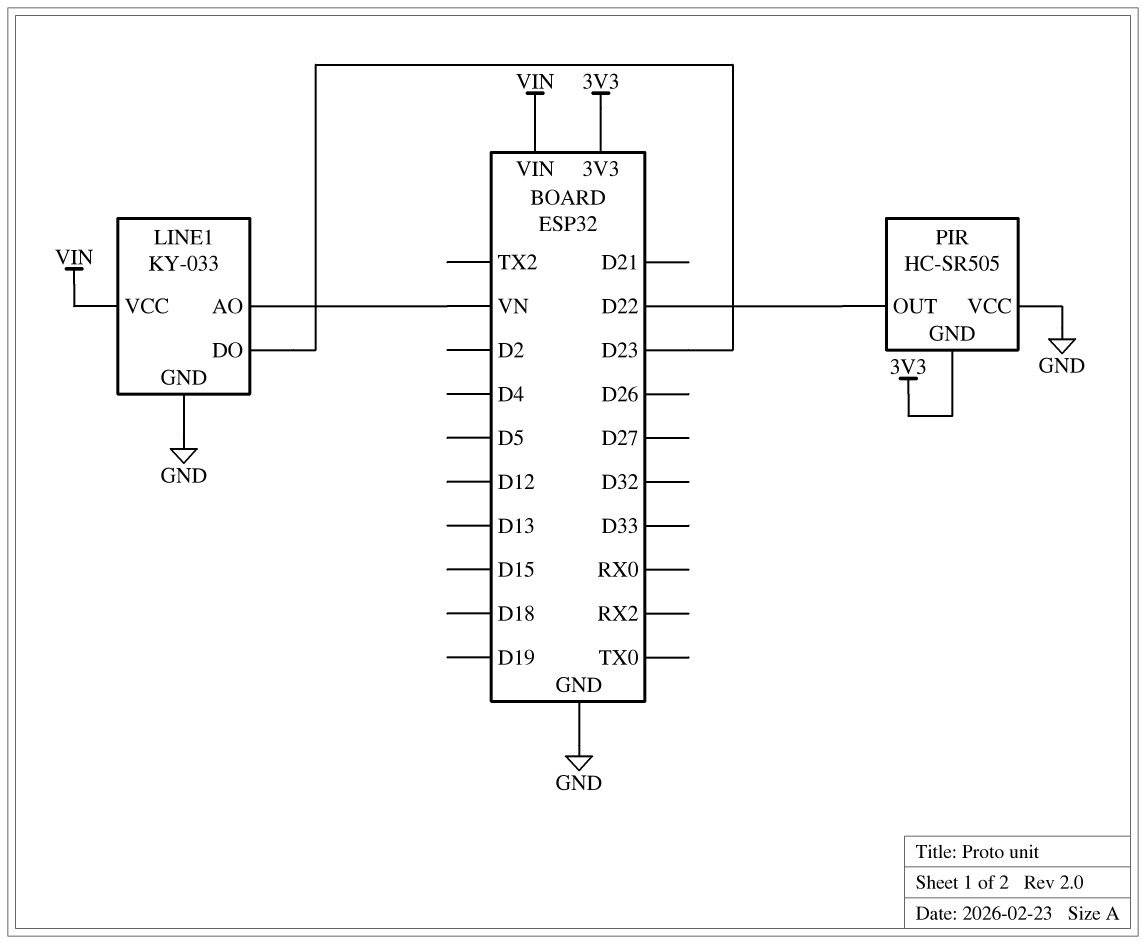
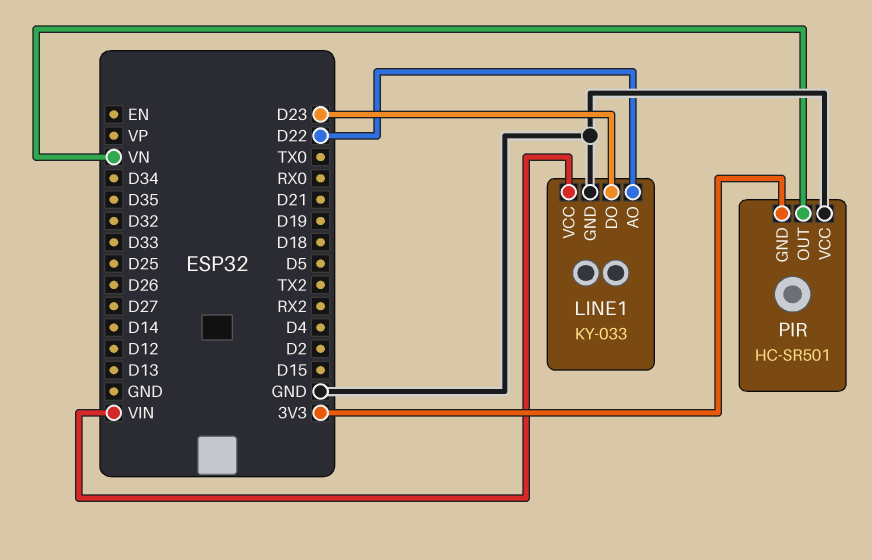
LINE1 pin AO: VN -> D22
PIR: HC-SR505 -> HC-SR501
PIR pin OUT: D22 -> VN

